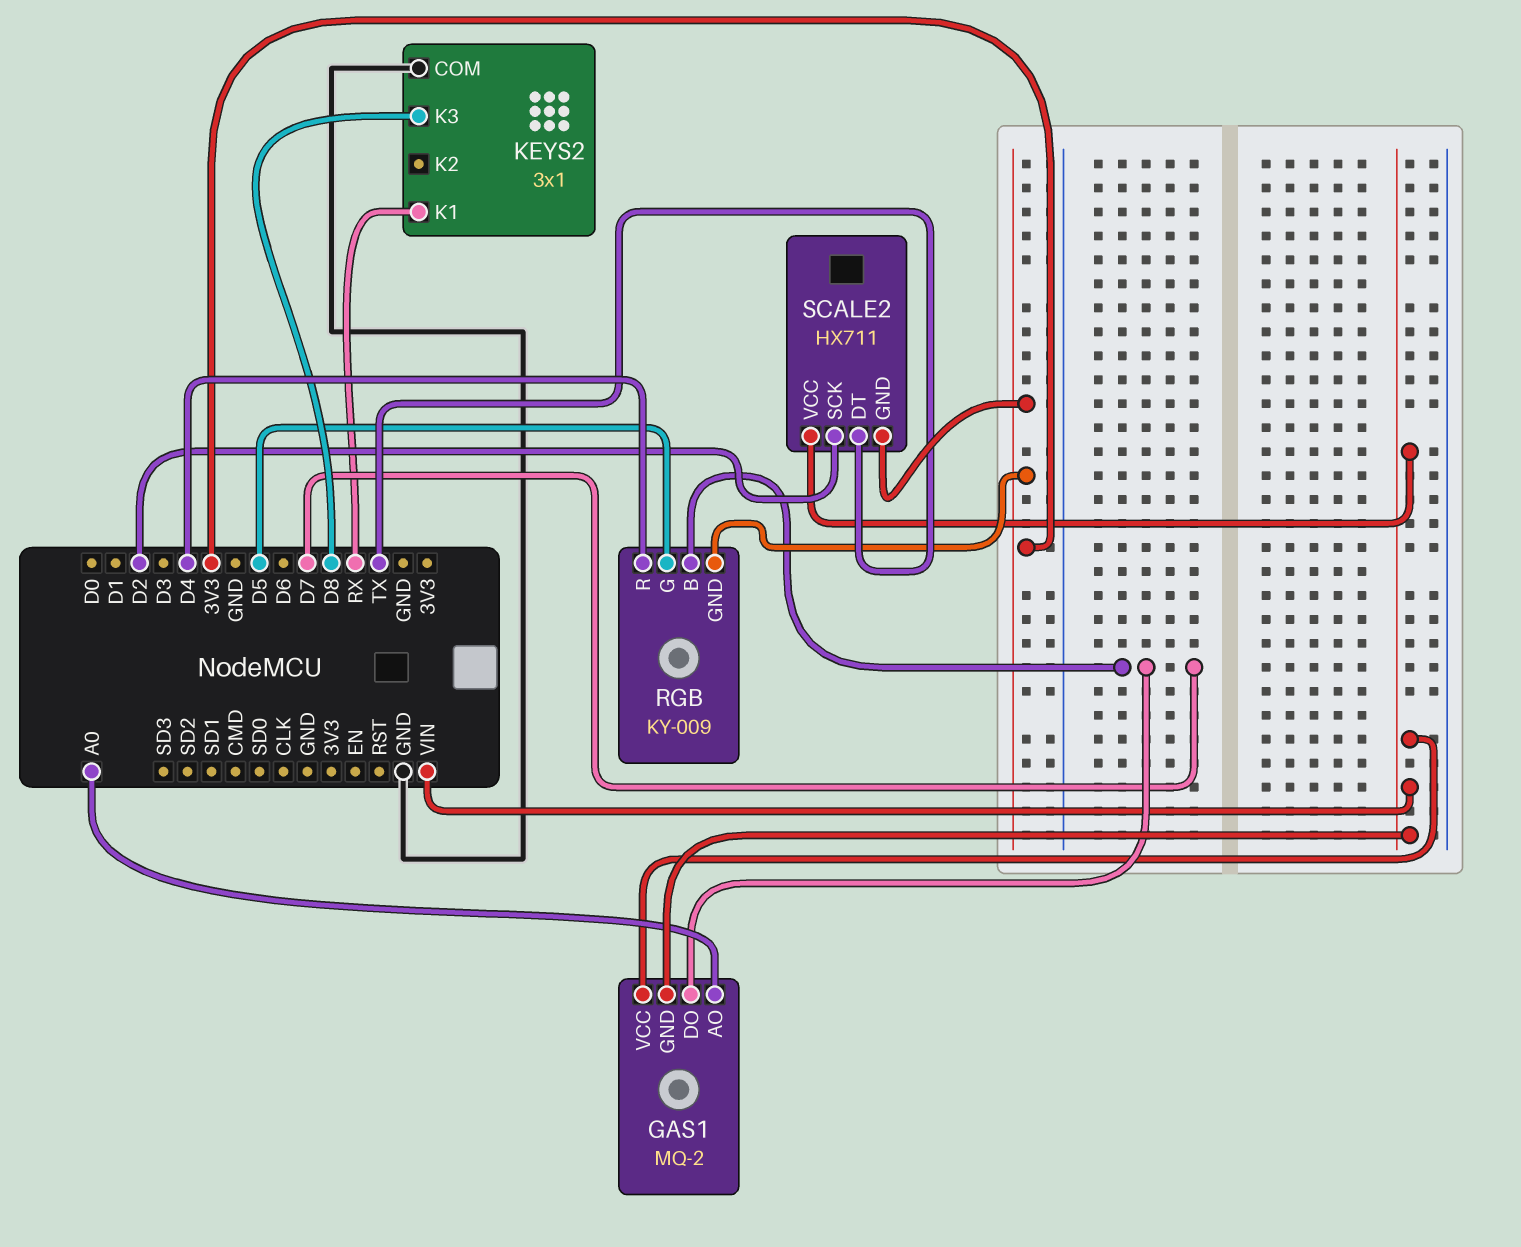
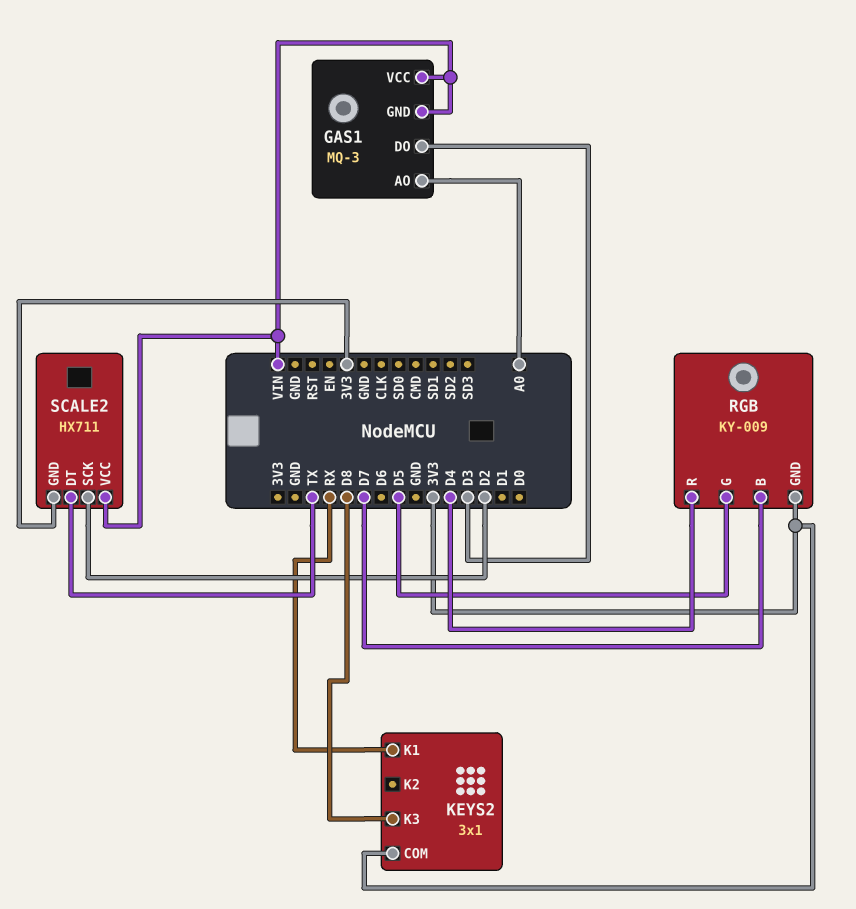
GAS1: MQ-2 -> MQ-3
GAS1 pin DO: D7 -> D3
KEYS2 pin COM: GND -> 3V3

